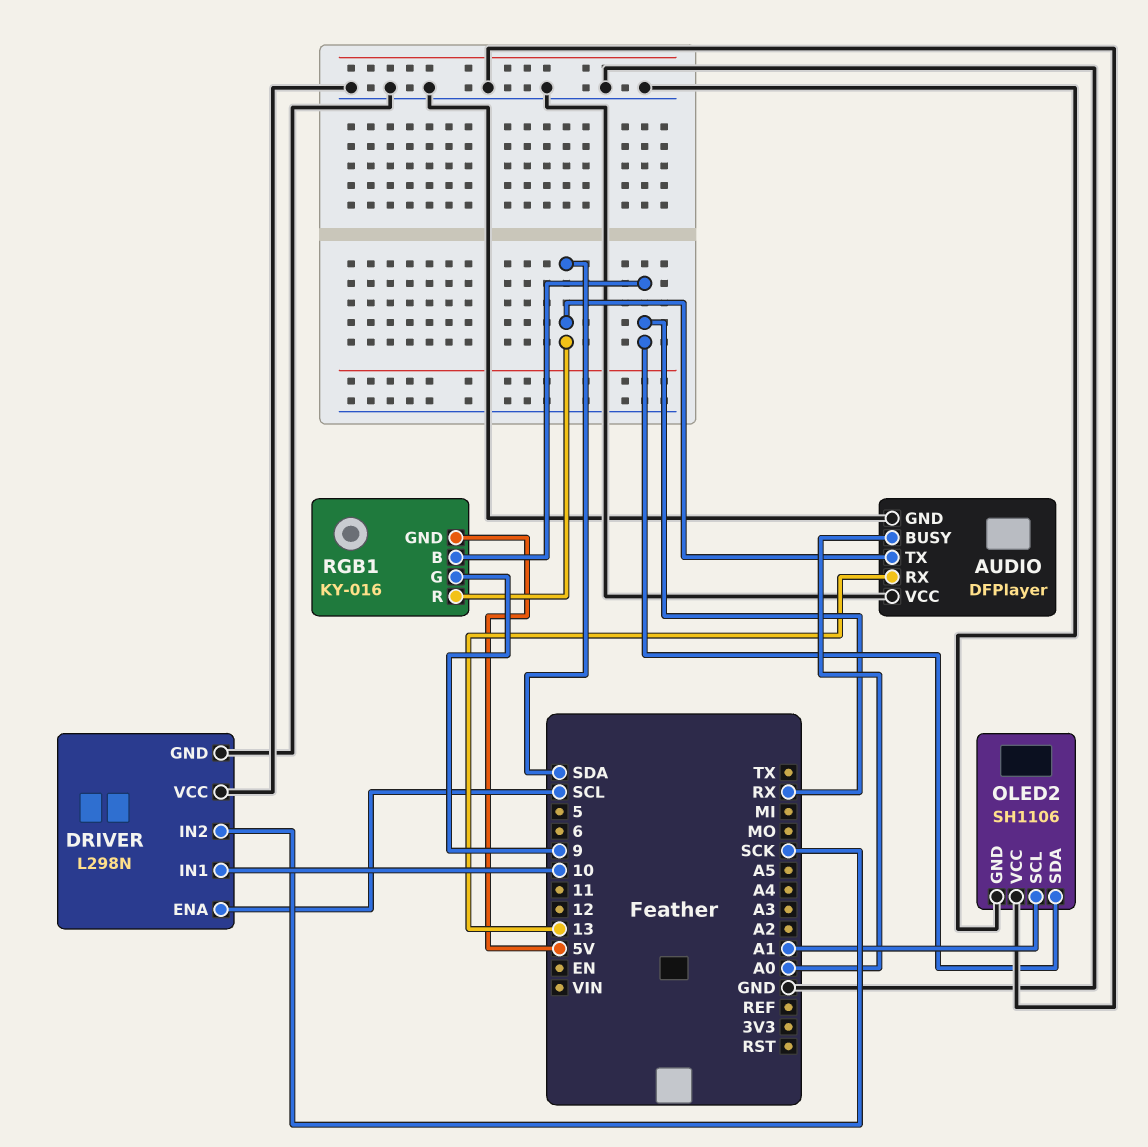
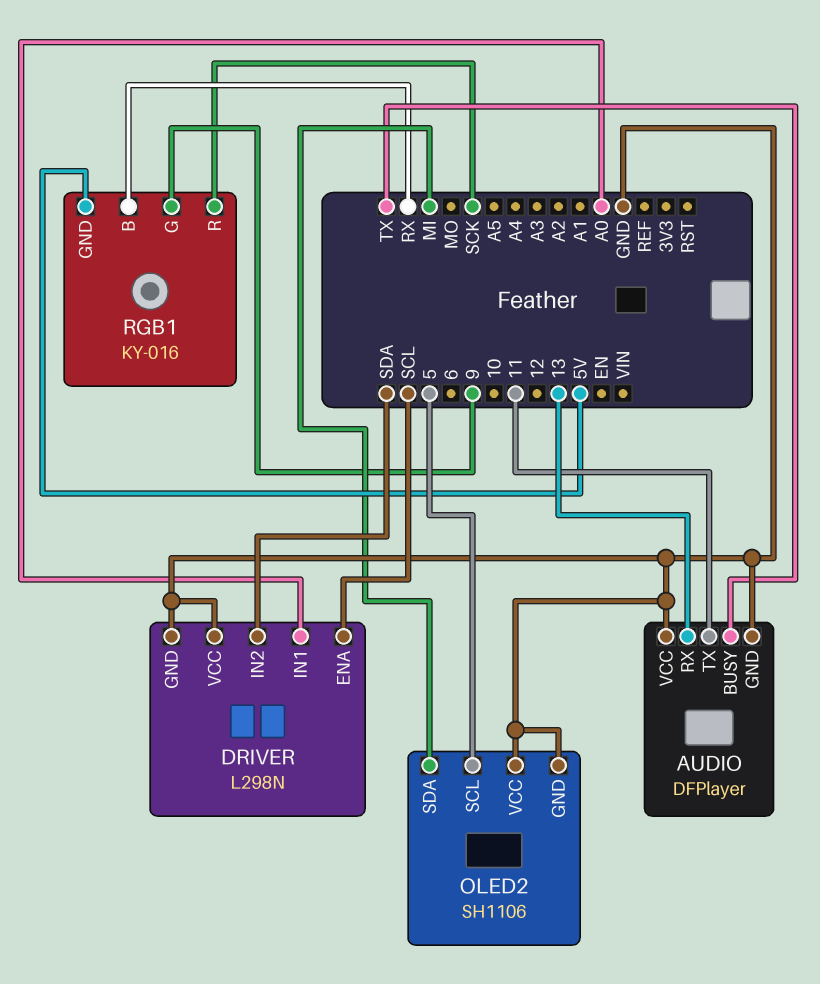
AUDIO pin BUSY: A0 -> TX
AUDIO pin TX: SDA -> 11
DRIVER pin IN1: 10 -> A0
DRIVER pin IN2: SCK -> SDA
OLED2 pin SCL: A1 -> 5
OLED2 pin SDA: RX -> MI
RGB1 pin R: SDA -> SCK

